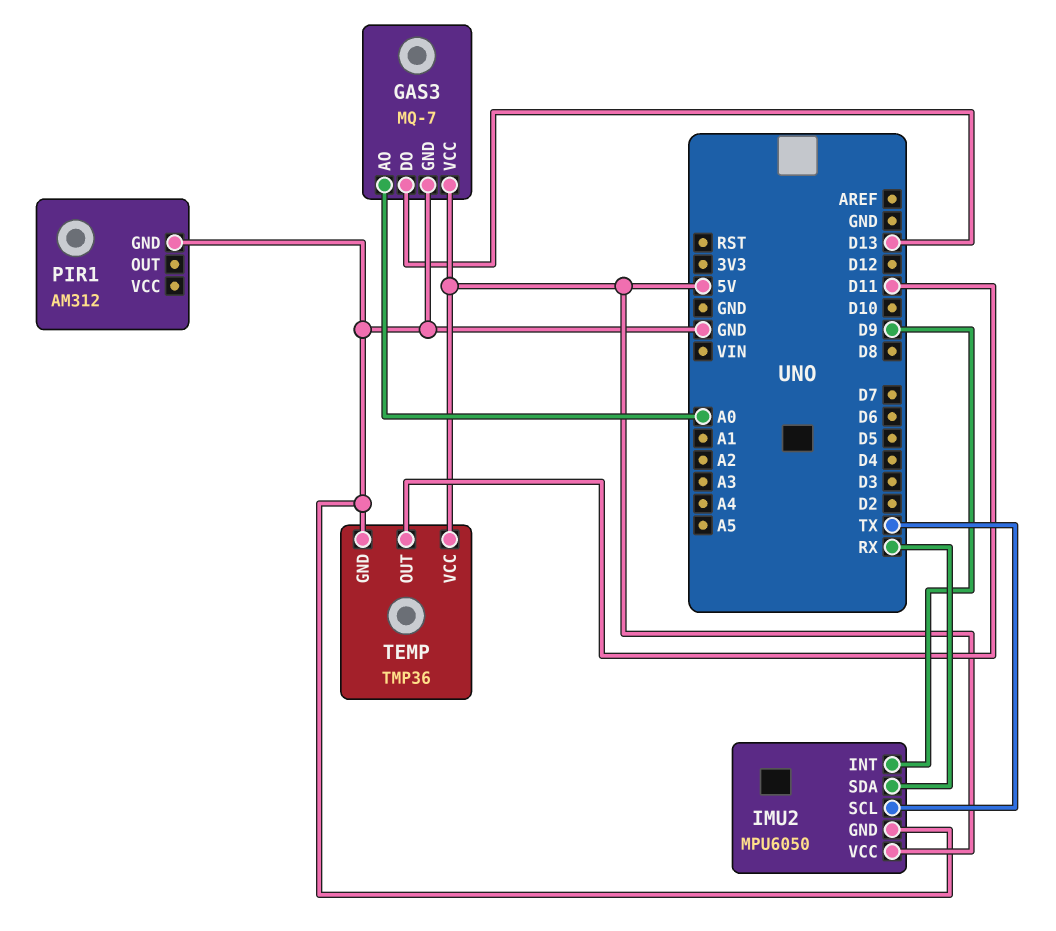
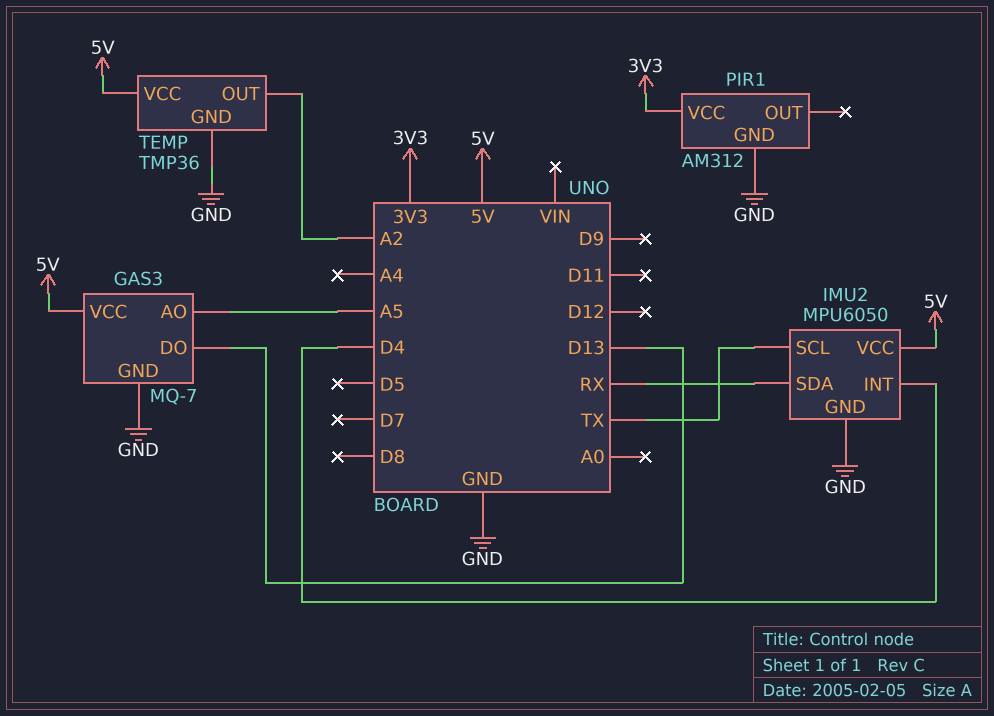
GAS3 pin AO: A0 -> A5
IMU2 pin INT: D9 -> D4
PIR1 pin VCC: none -> 3V3
TEMP pin OUT: D11 -> A2

